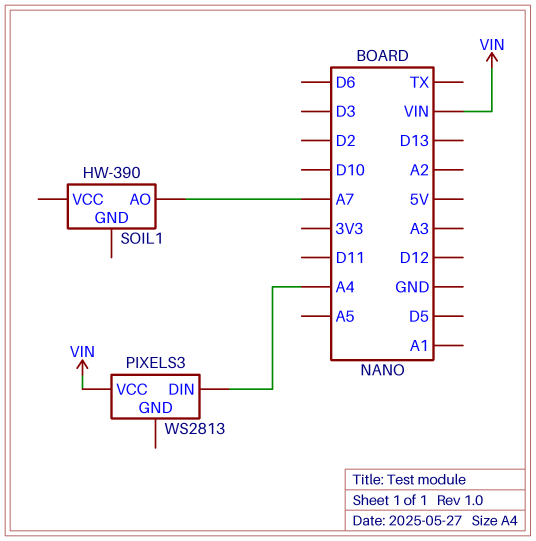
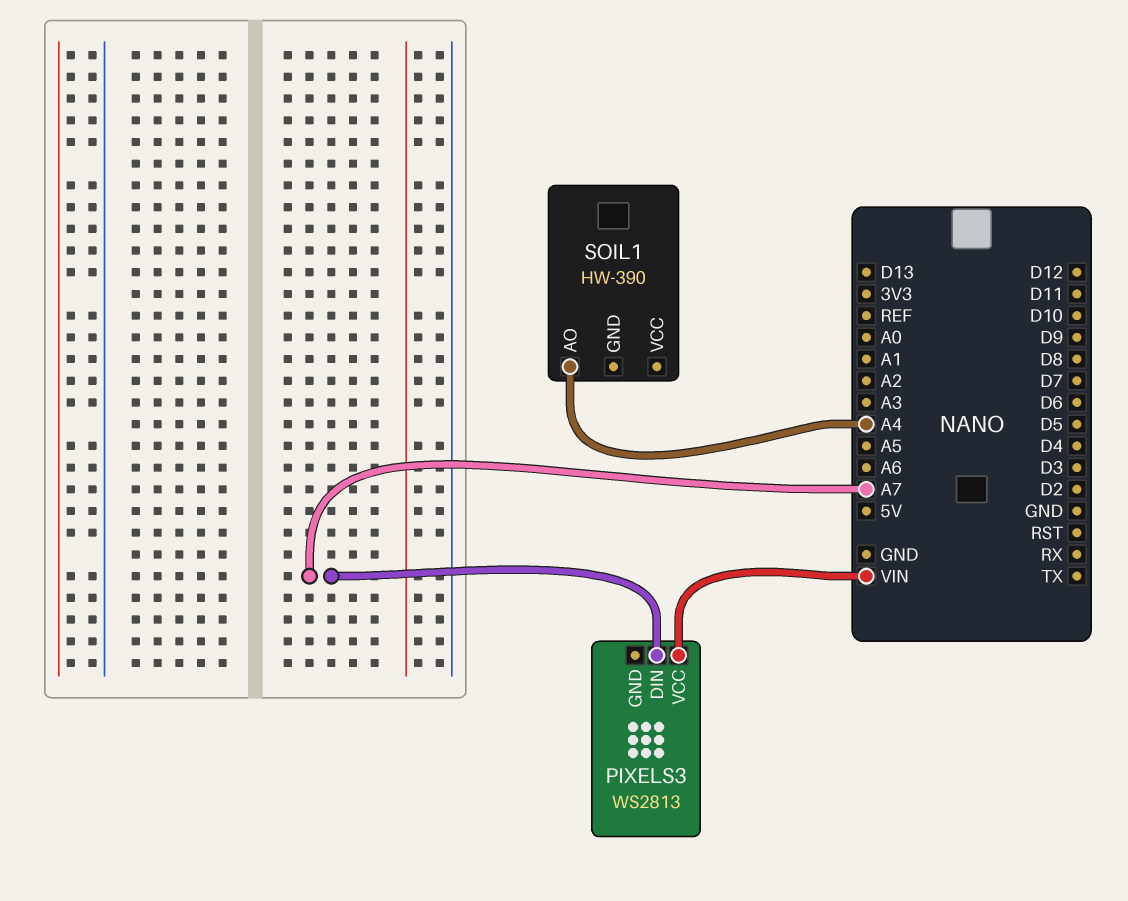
PIXELS3 pin DIN: A4 -> A7
SOIL1 pin AO: A7 -> A4

